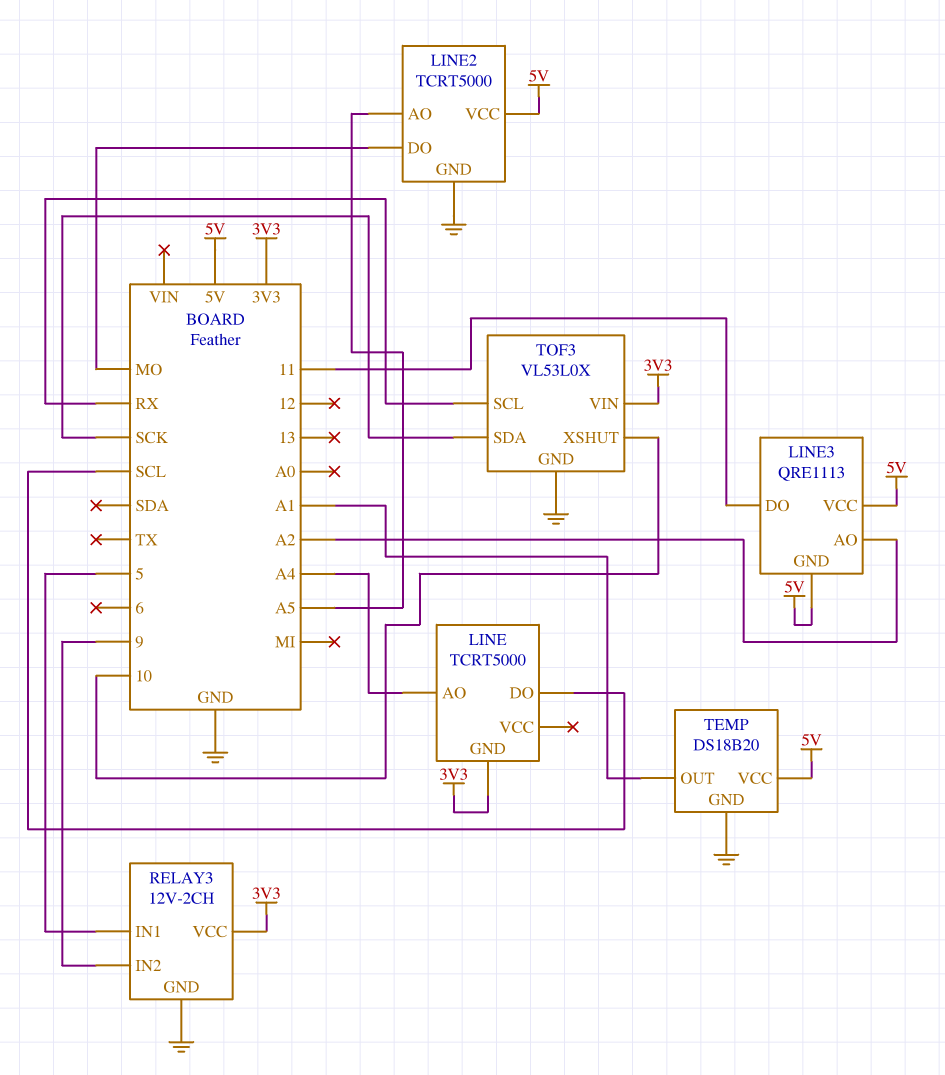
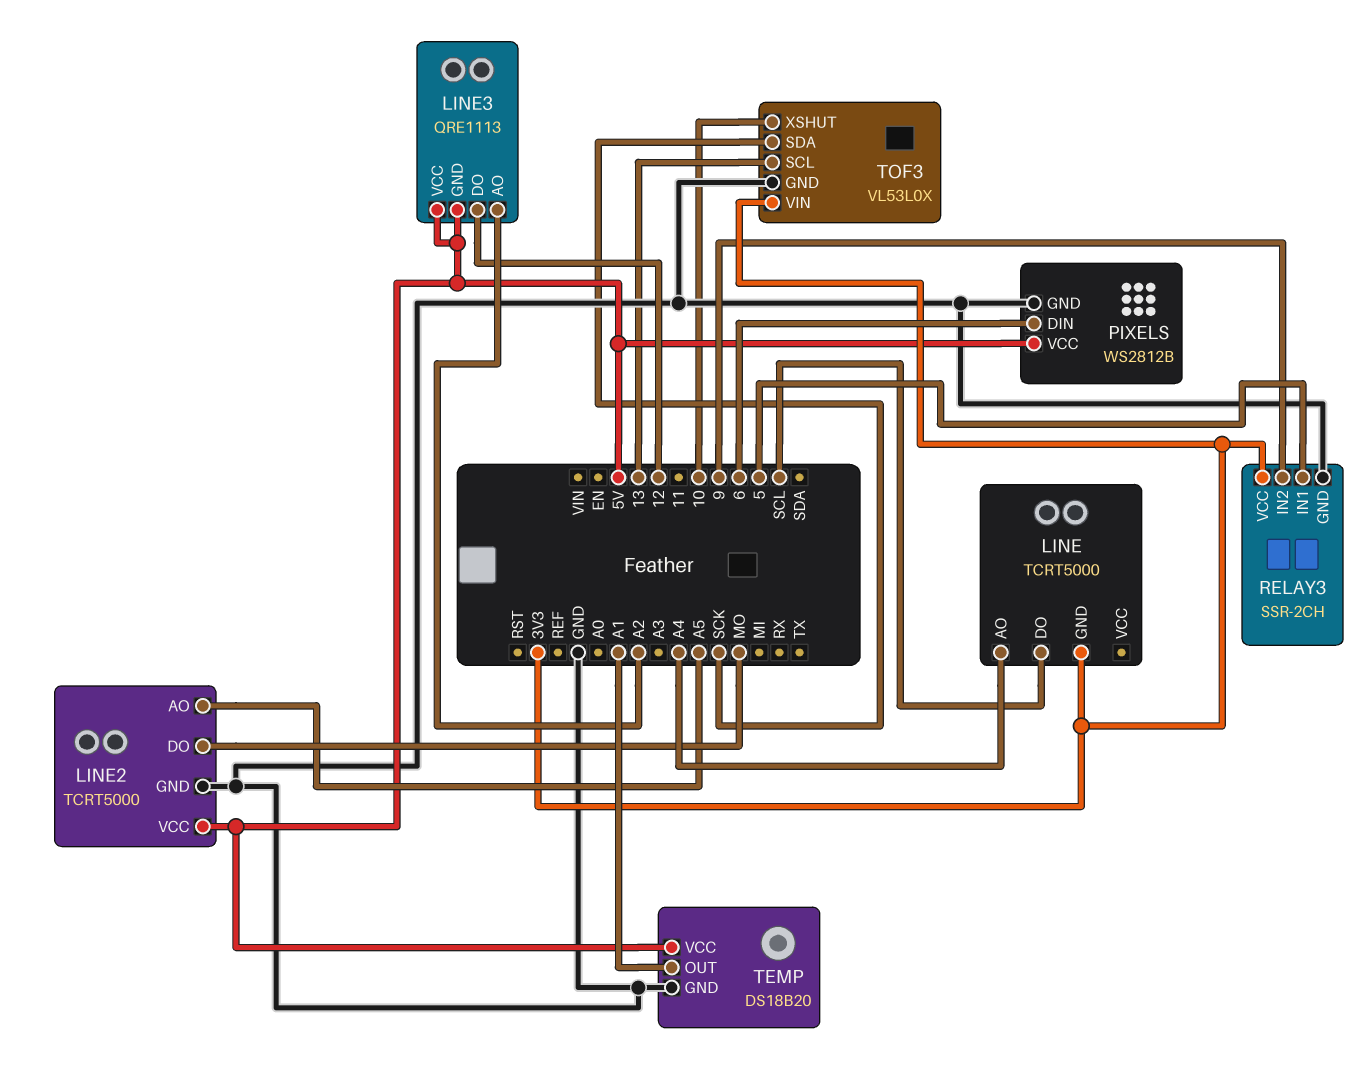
LINE3 pin DO: 11 -> 12
PIXELS: none -> WS2812B
PIXELS pin DIN: none -> 6
PIXELS pin GND: none -> GND
PIXELS pin VCC: none -> 5V
RELAY3: 12V-2CH -> SSR-2CH
TOF3 pin SCL: RX -> 13

